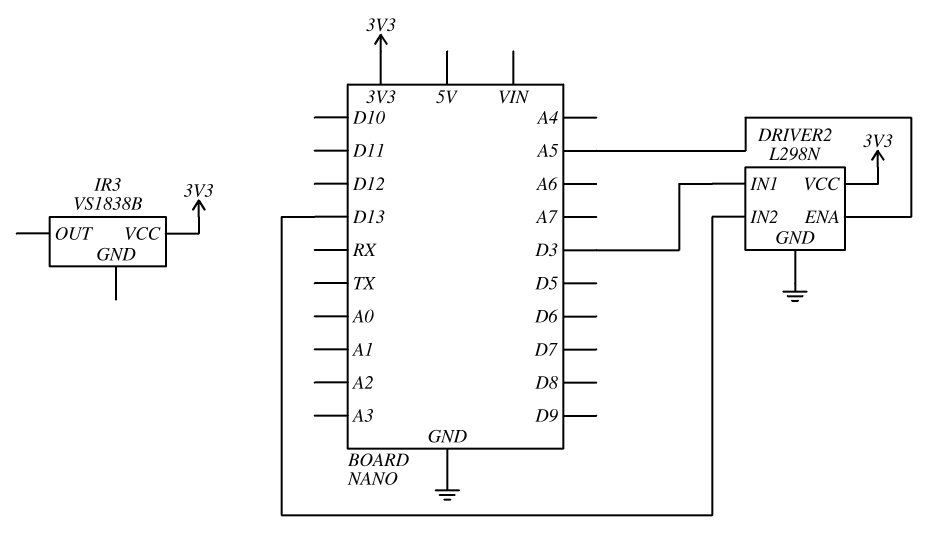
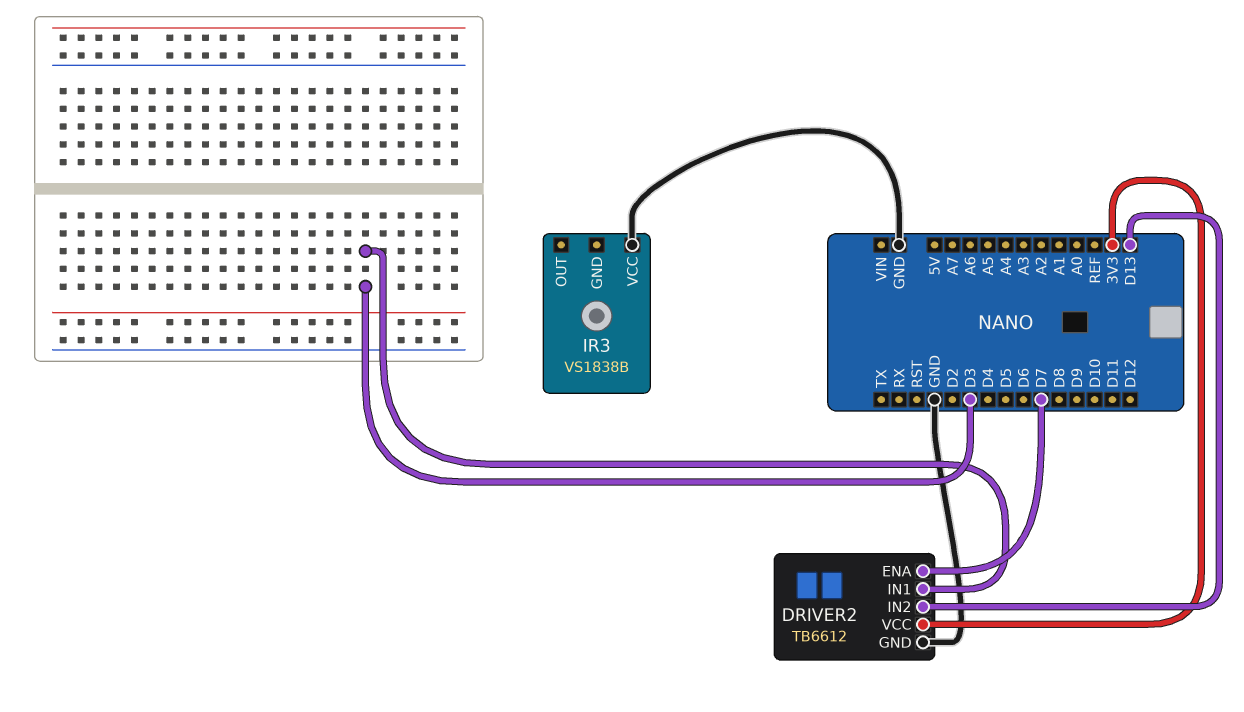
DRIVER2: L298N -> TB6612
DRIVER2 pin ENA: A5 -> D7
IR3 pin VCC: 3V3 -> GND

